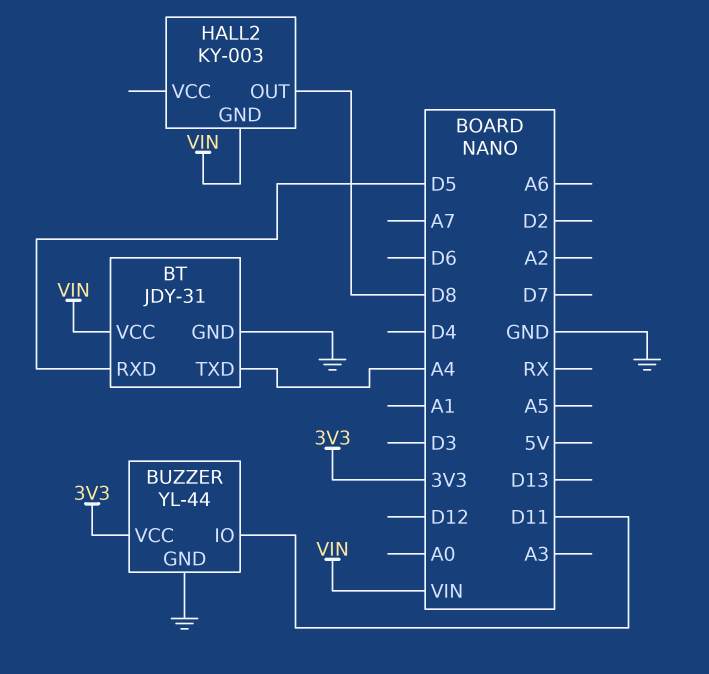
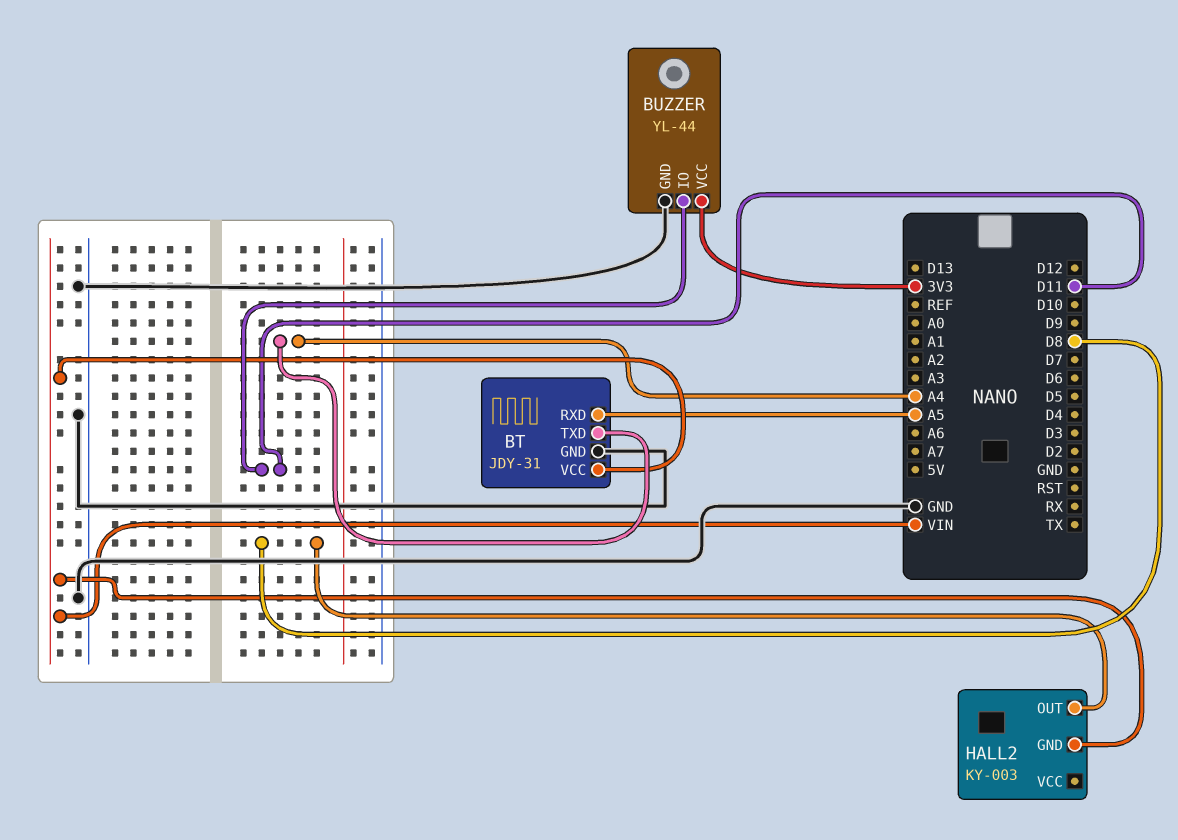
BT pin RXD: D5 -> A5

